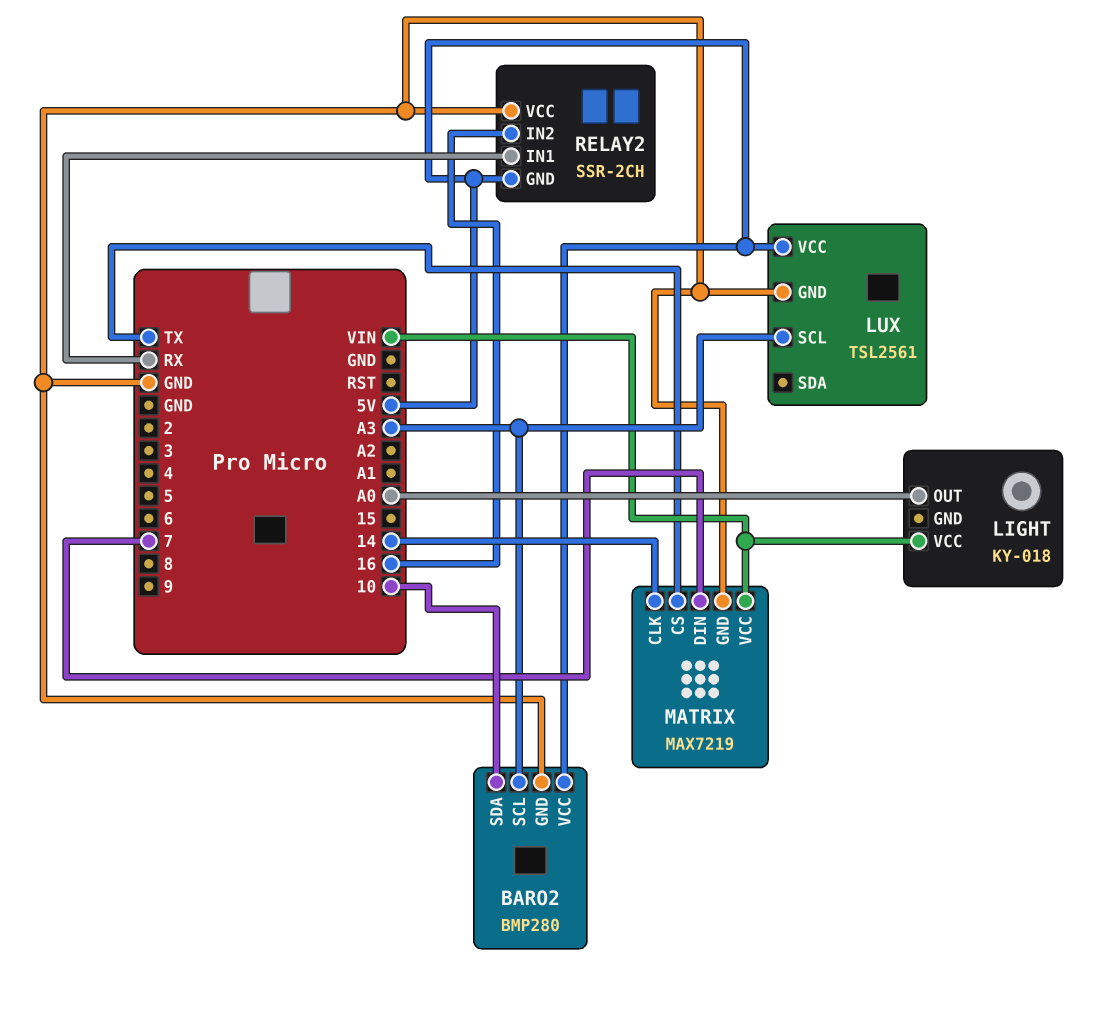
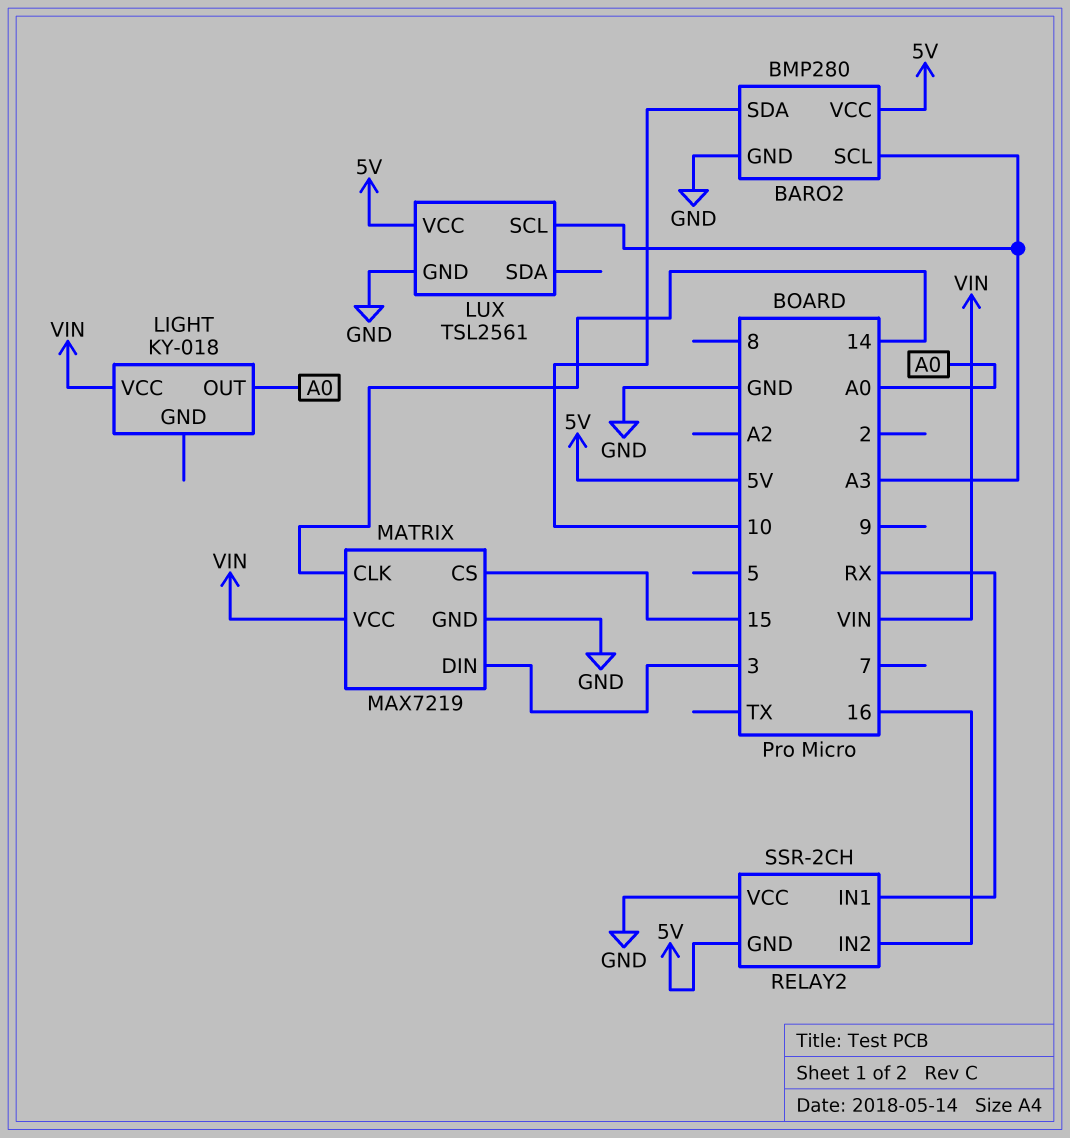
MATRIX pin CS: TX -> 15
MATRIX pin DIN: 7 -> 3

